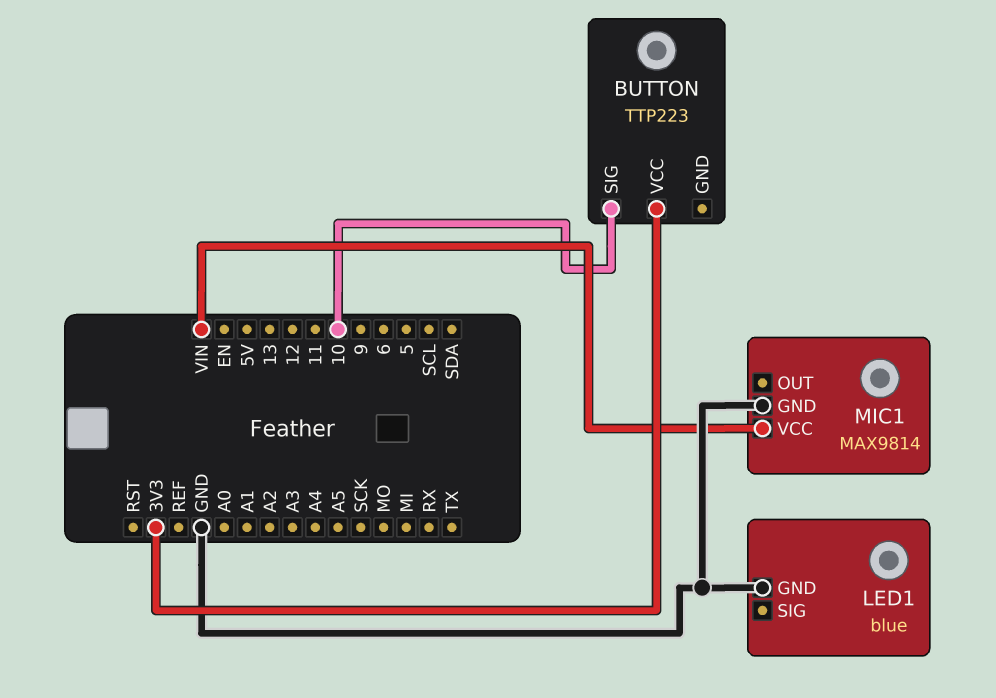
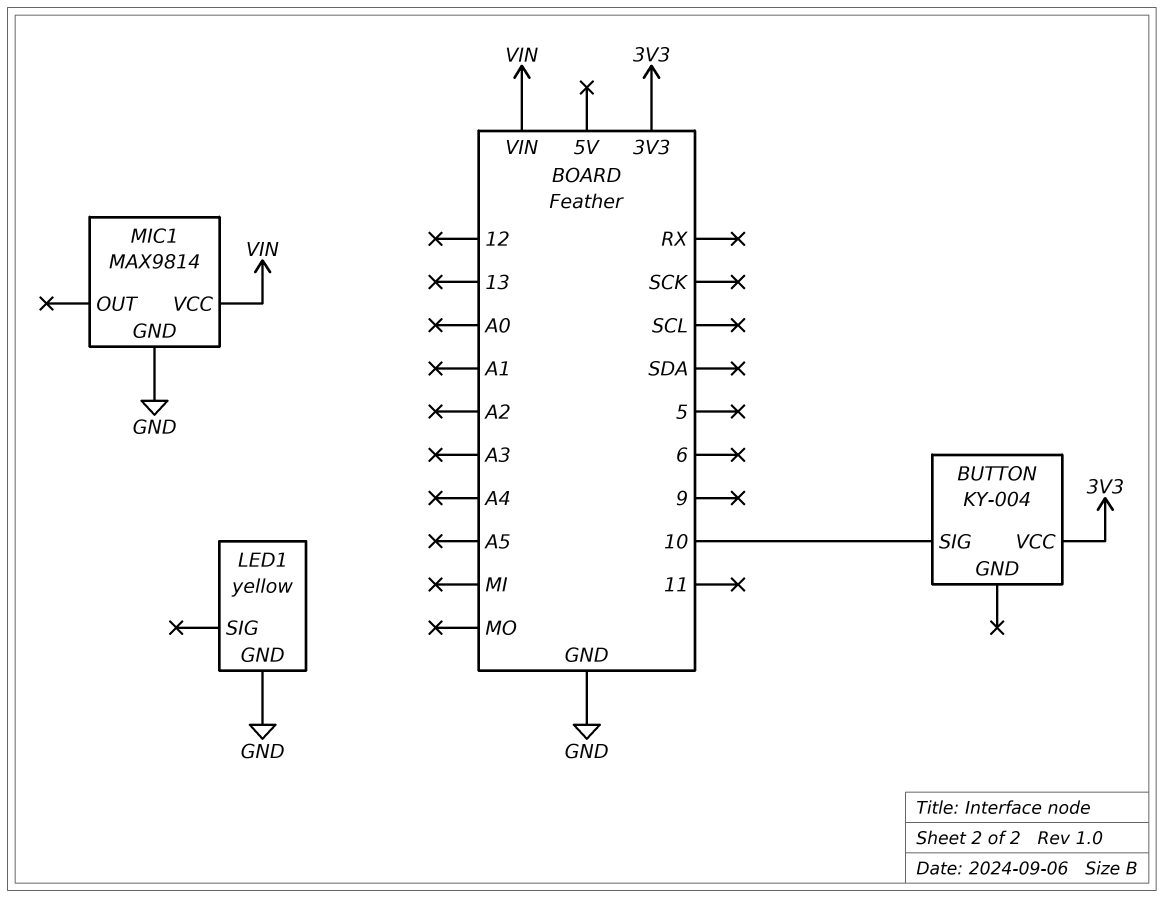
BUTTON: TTP223 -> KY-004
LED1: blue -> yellow

